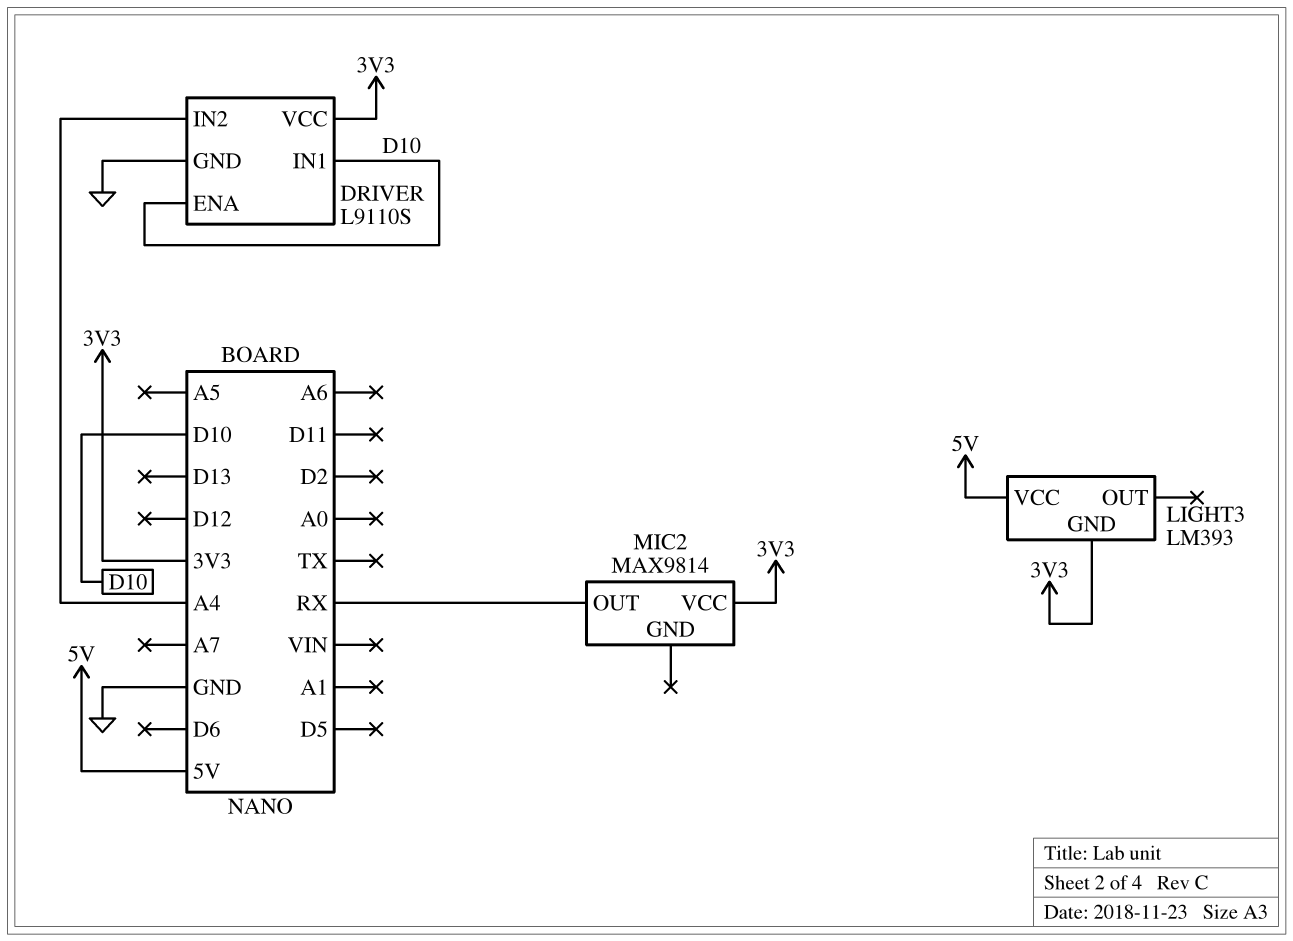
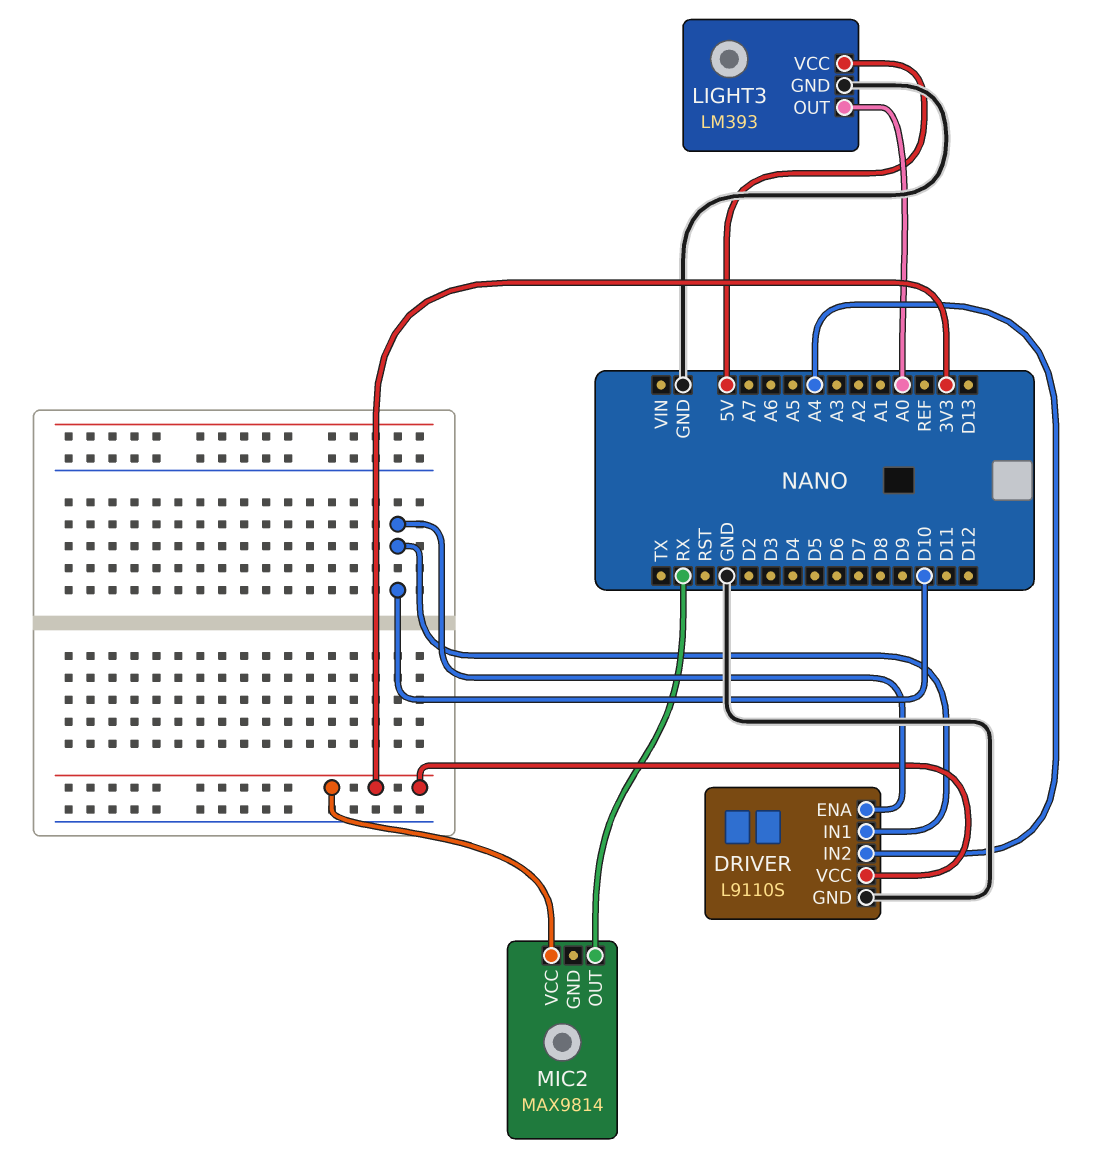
LIGHT3 pin GND: 3V3 -> GND
LIGHT3 pin OUT: none -> A0

